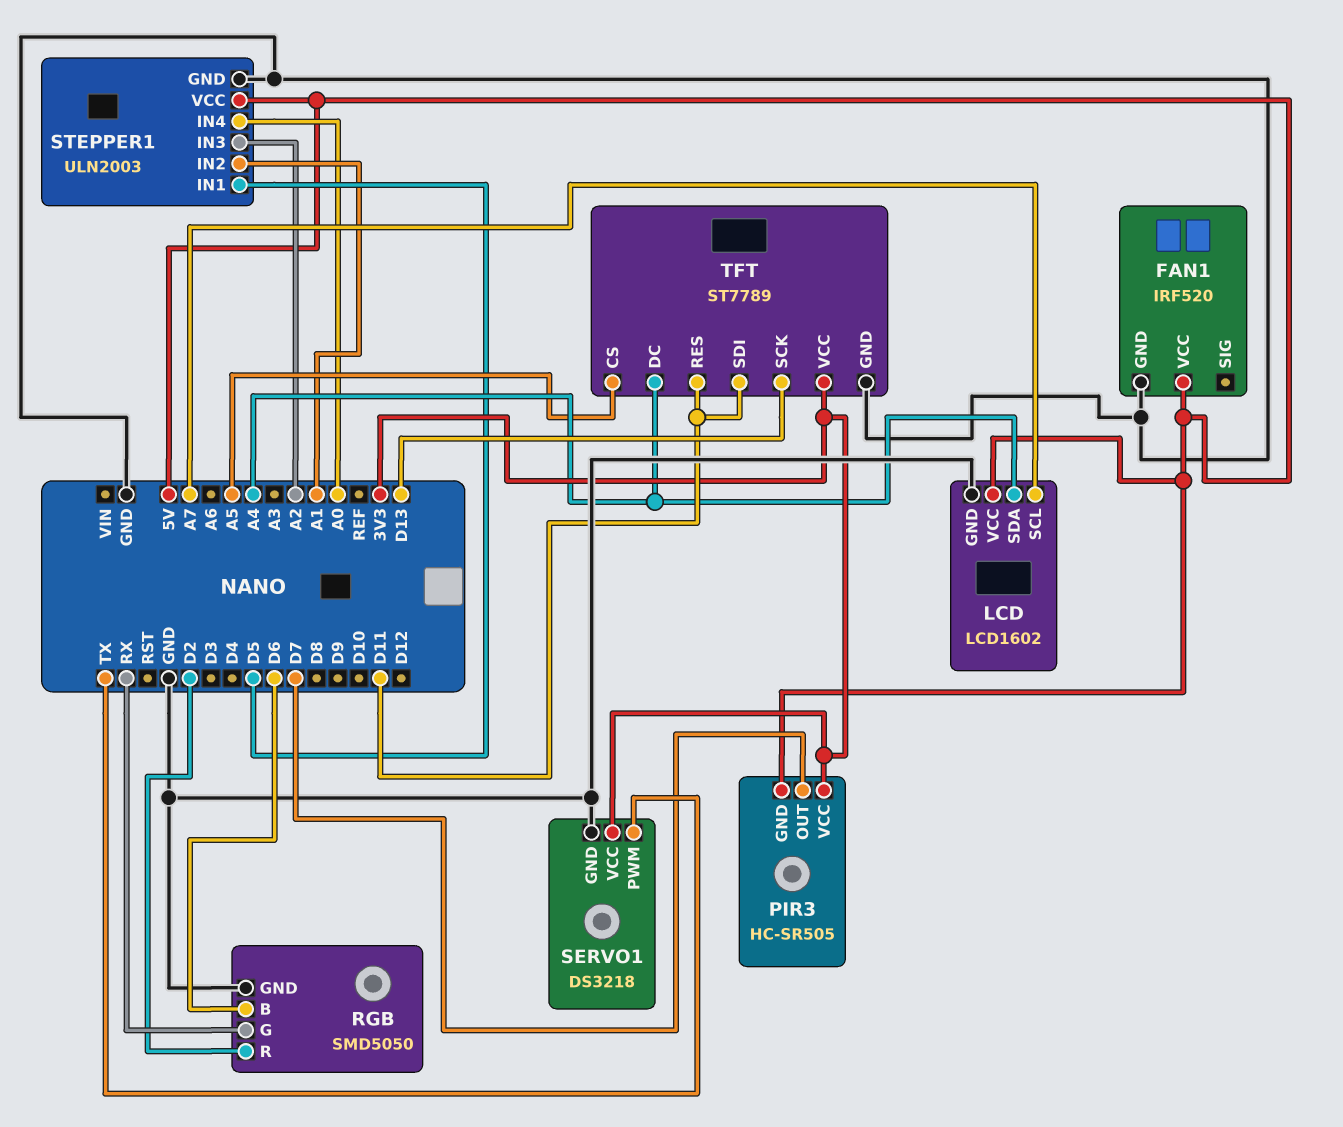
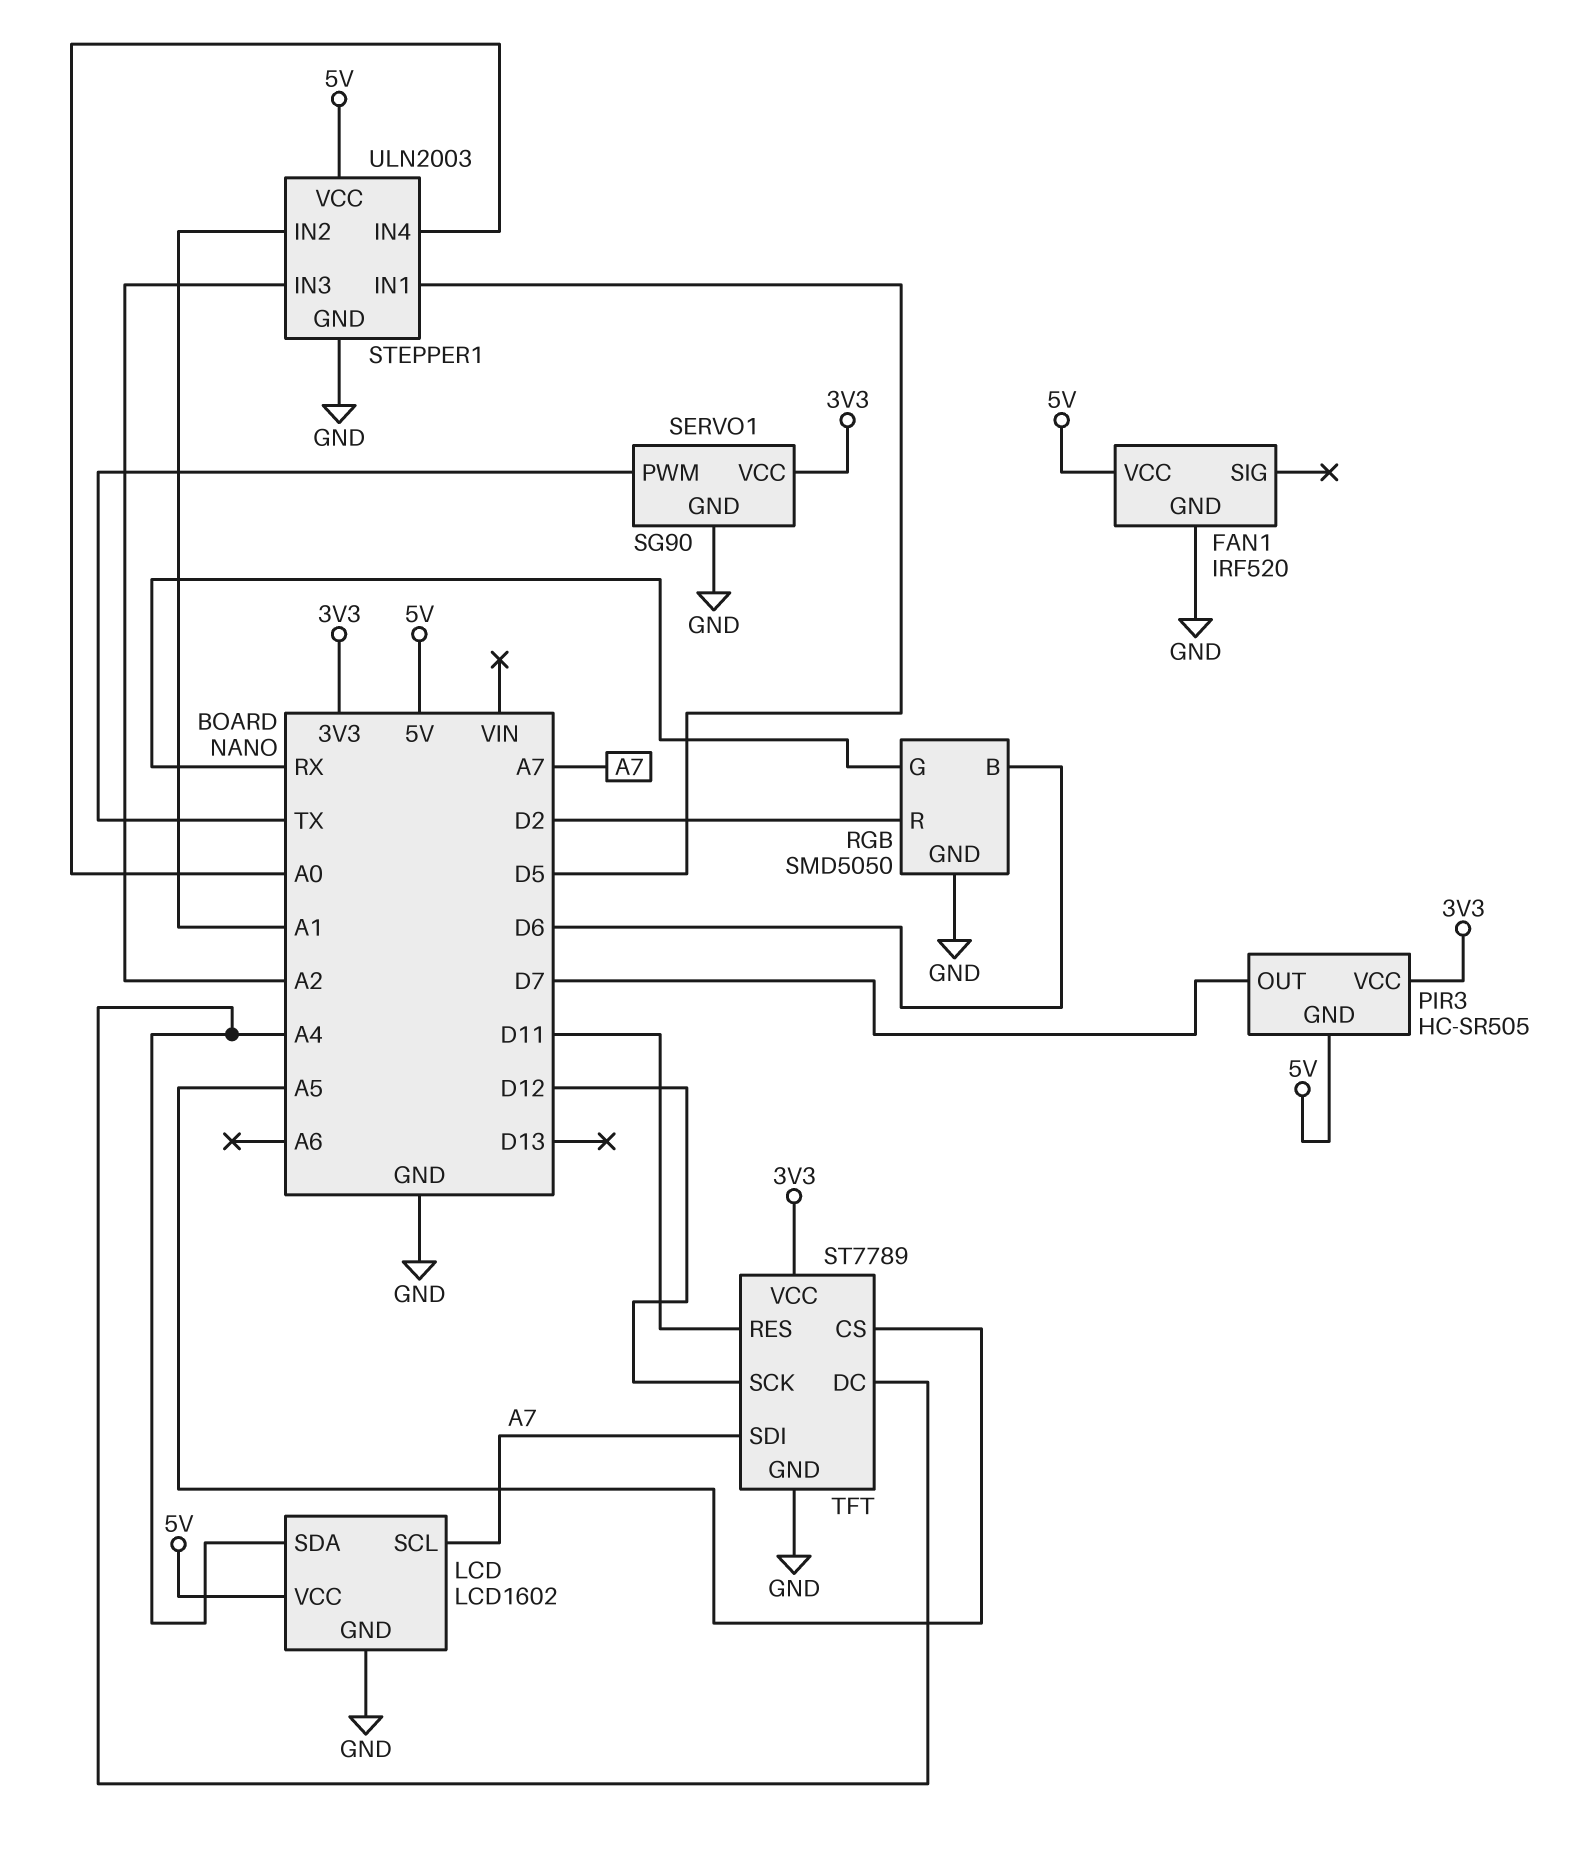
SERVO1: DS3218 -> SG90
TFT pin SCK: D13 -> D12
TFT pin SDI: D11 -> A7

